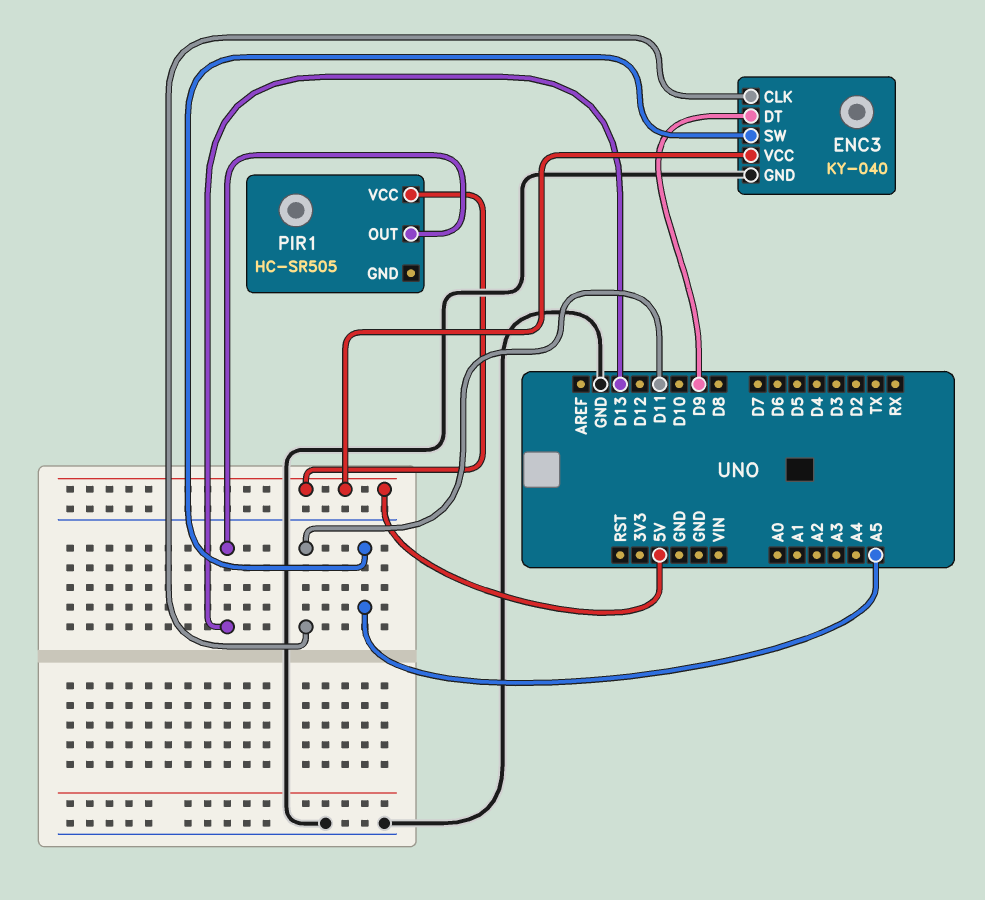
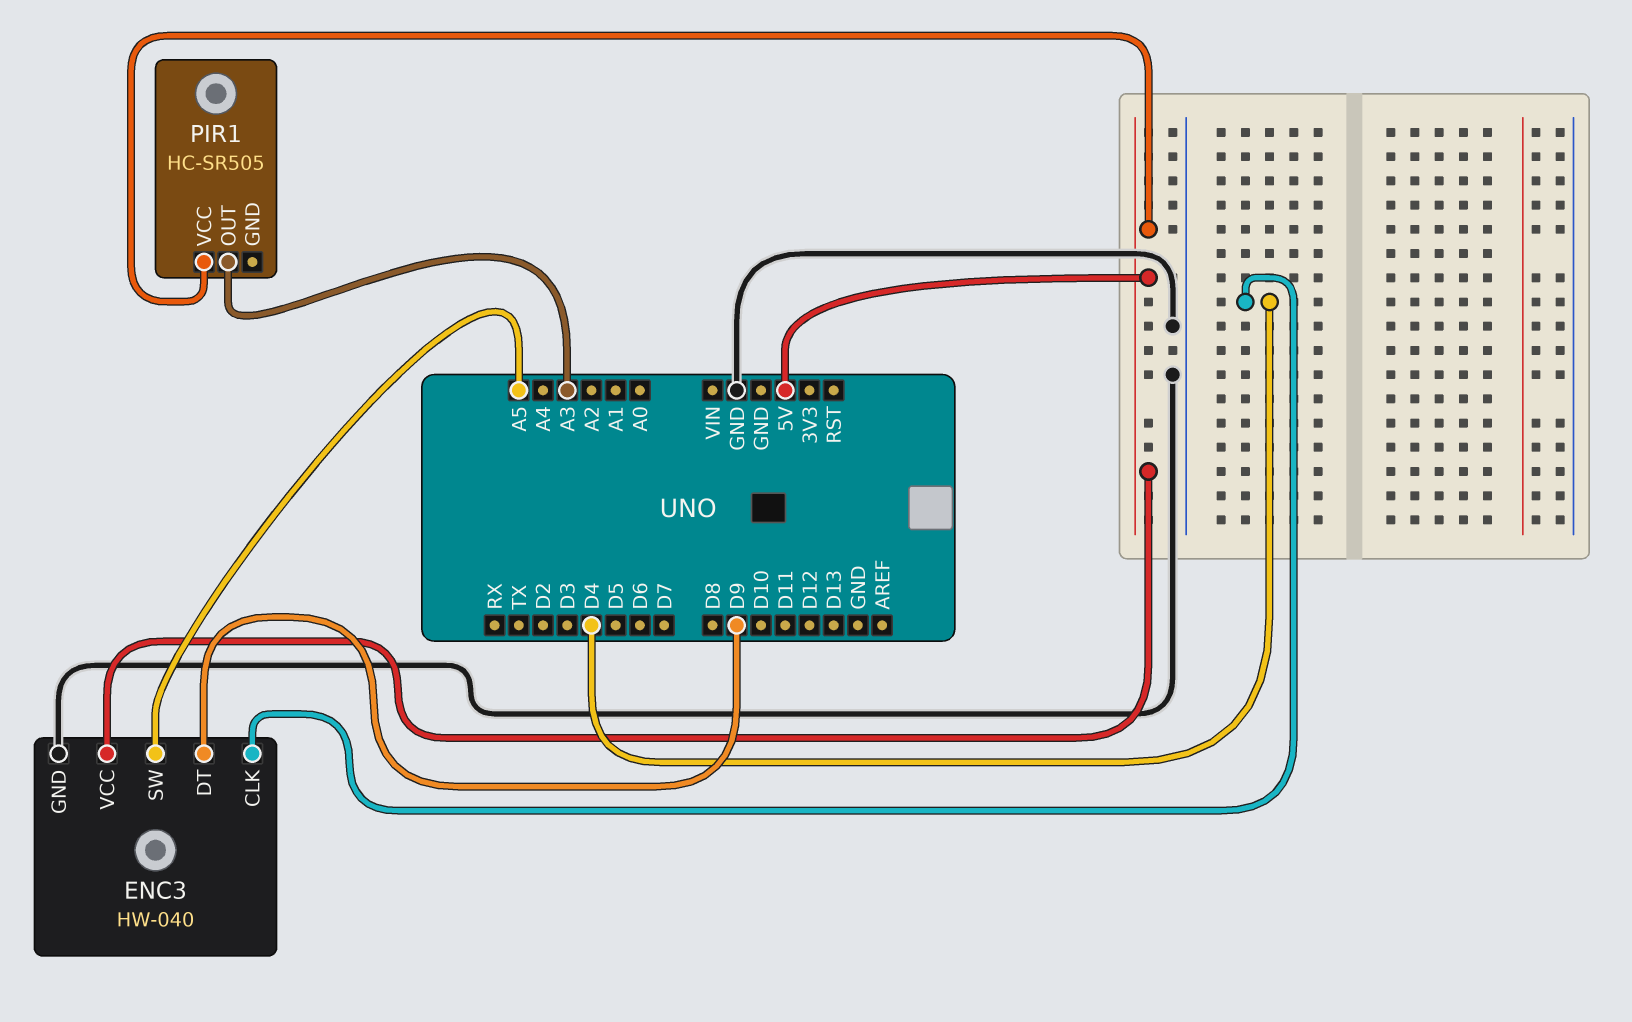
ENC3: KY-040 -> HW-040
ENC3 pin CLK: D11 -> D4
PIR1 pin OUT: D13 -> A3

